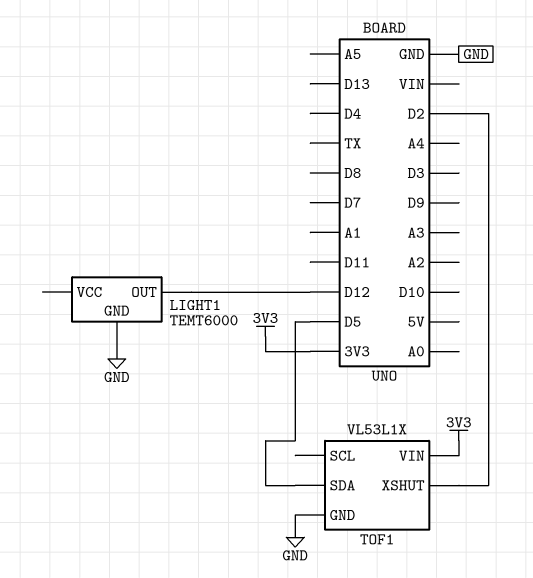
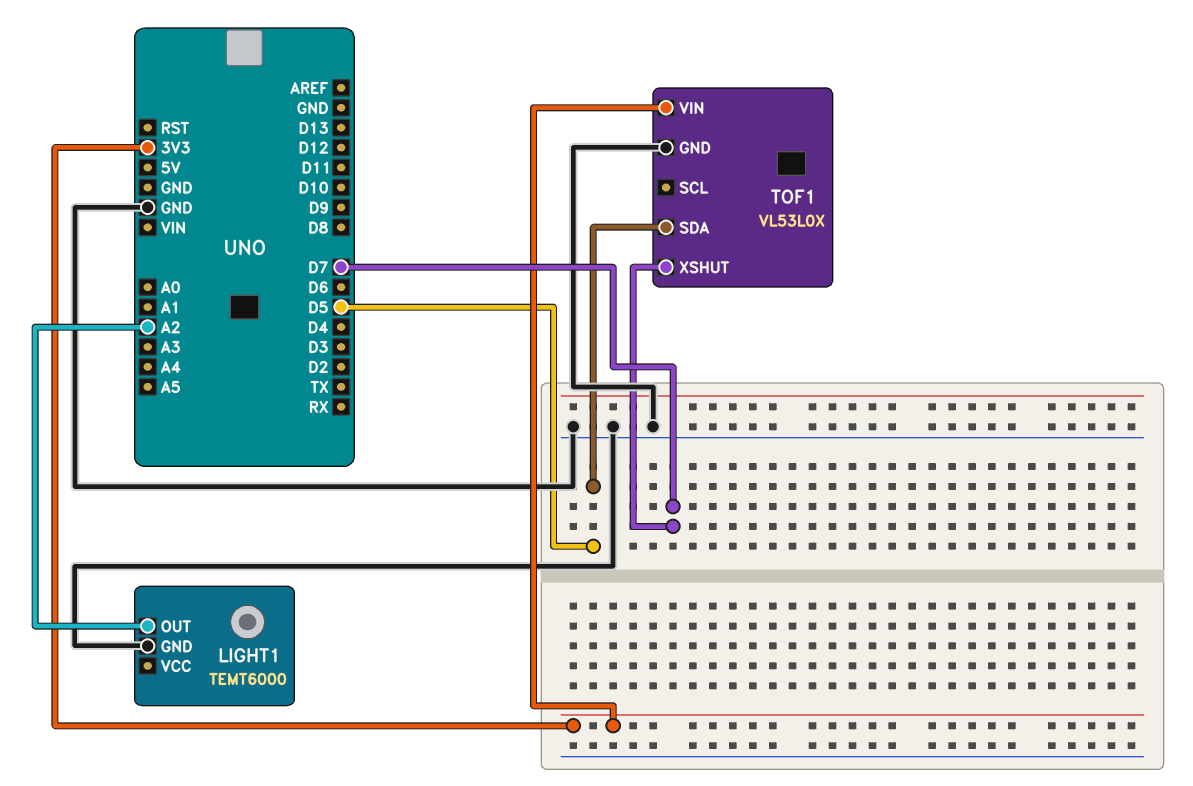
LIGHT1 pin OUT: D12 -> A2
TOF1: VL53L1X -> VL53L0X
TOF1 pin XSHUT: D2 -> D7

